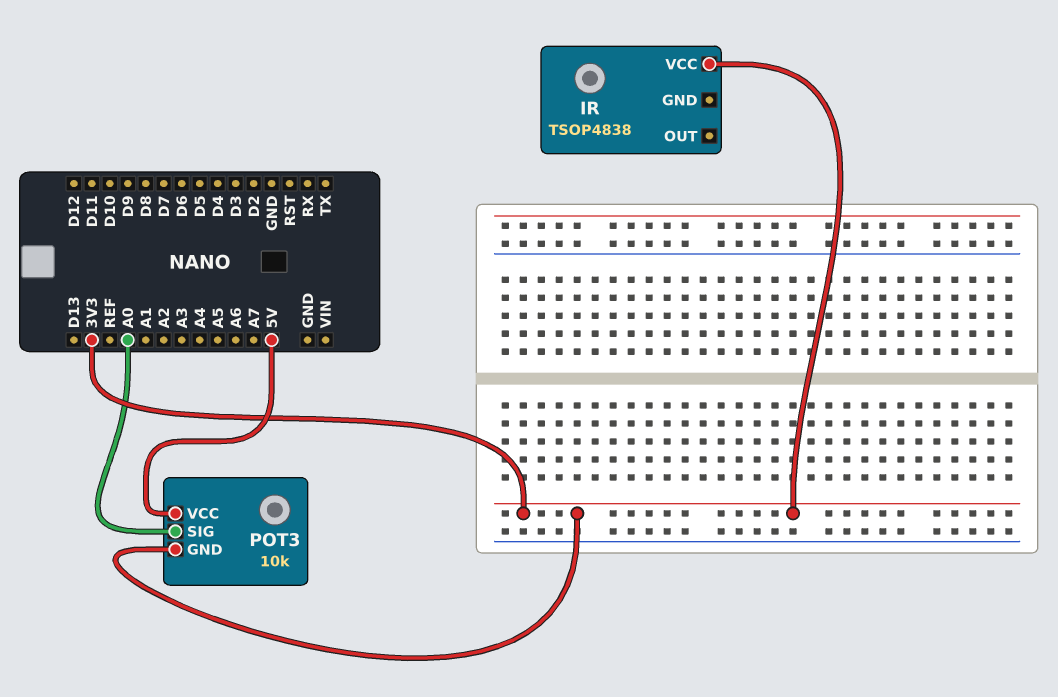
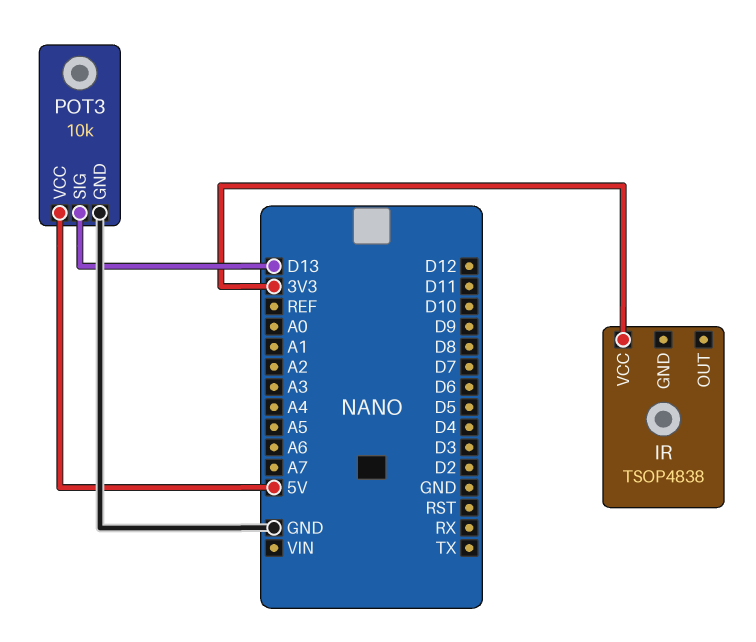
POT3 pin GND: 3V3 -> GND
POT3 pin SIG: A0 -> D13

